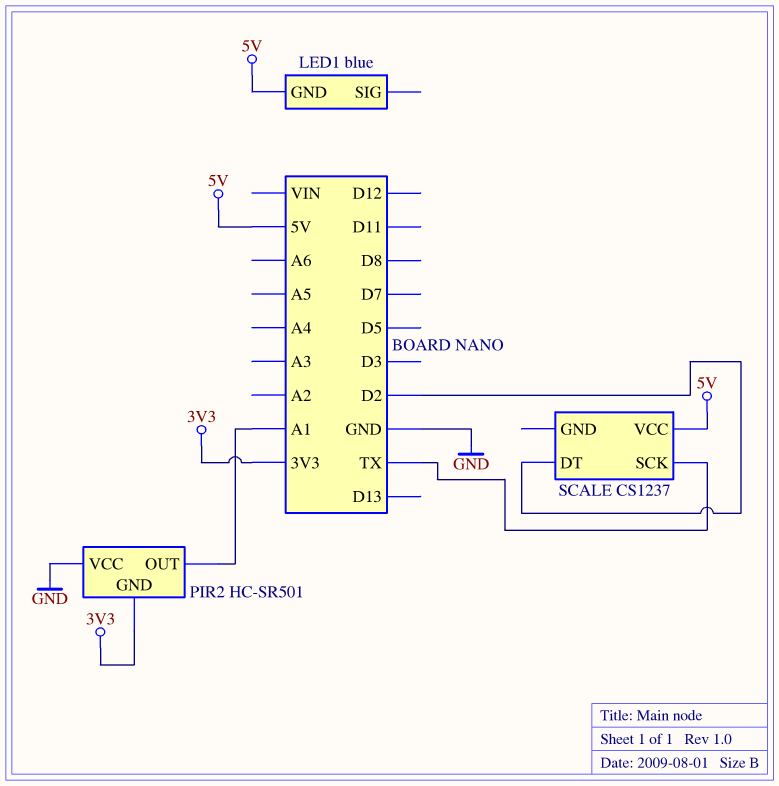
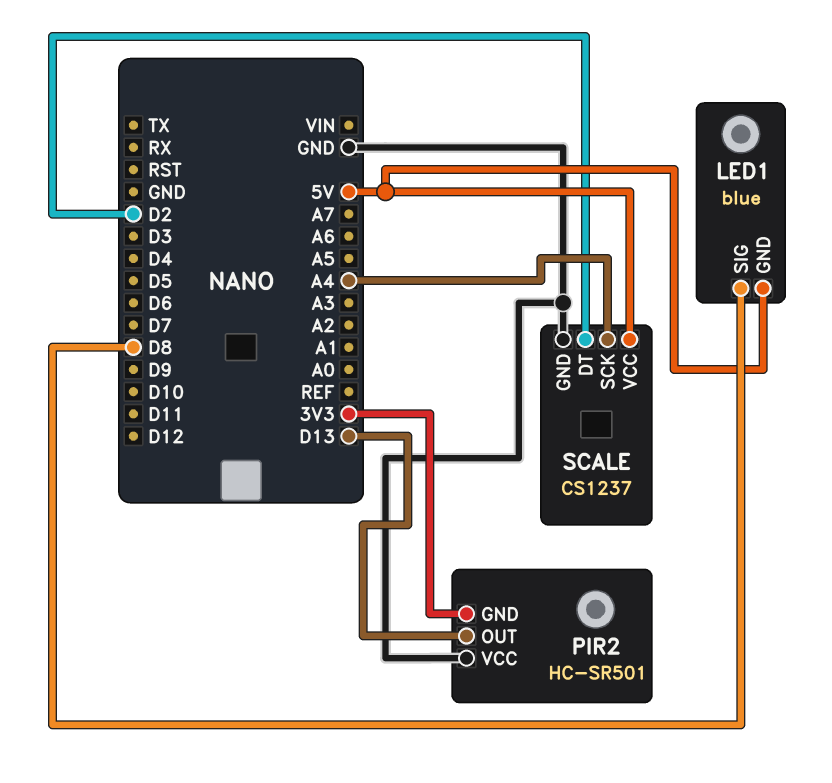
LED1 pin SIG: none -> D8
PIR2 pin OUT: A1 -> D13
SCALE pin GND: none -> GND
SCALE pin SCK: TX -> A4

